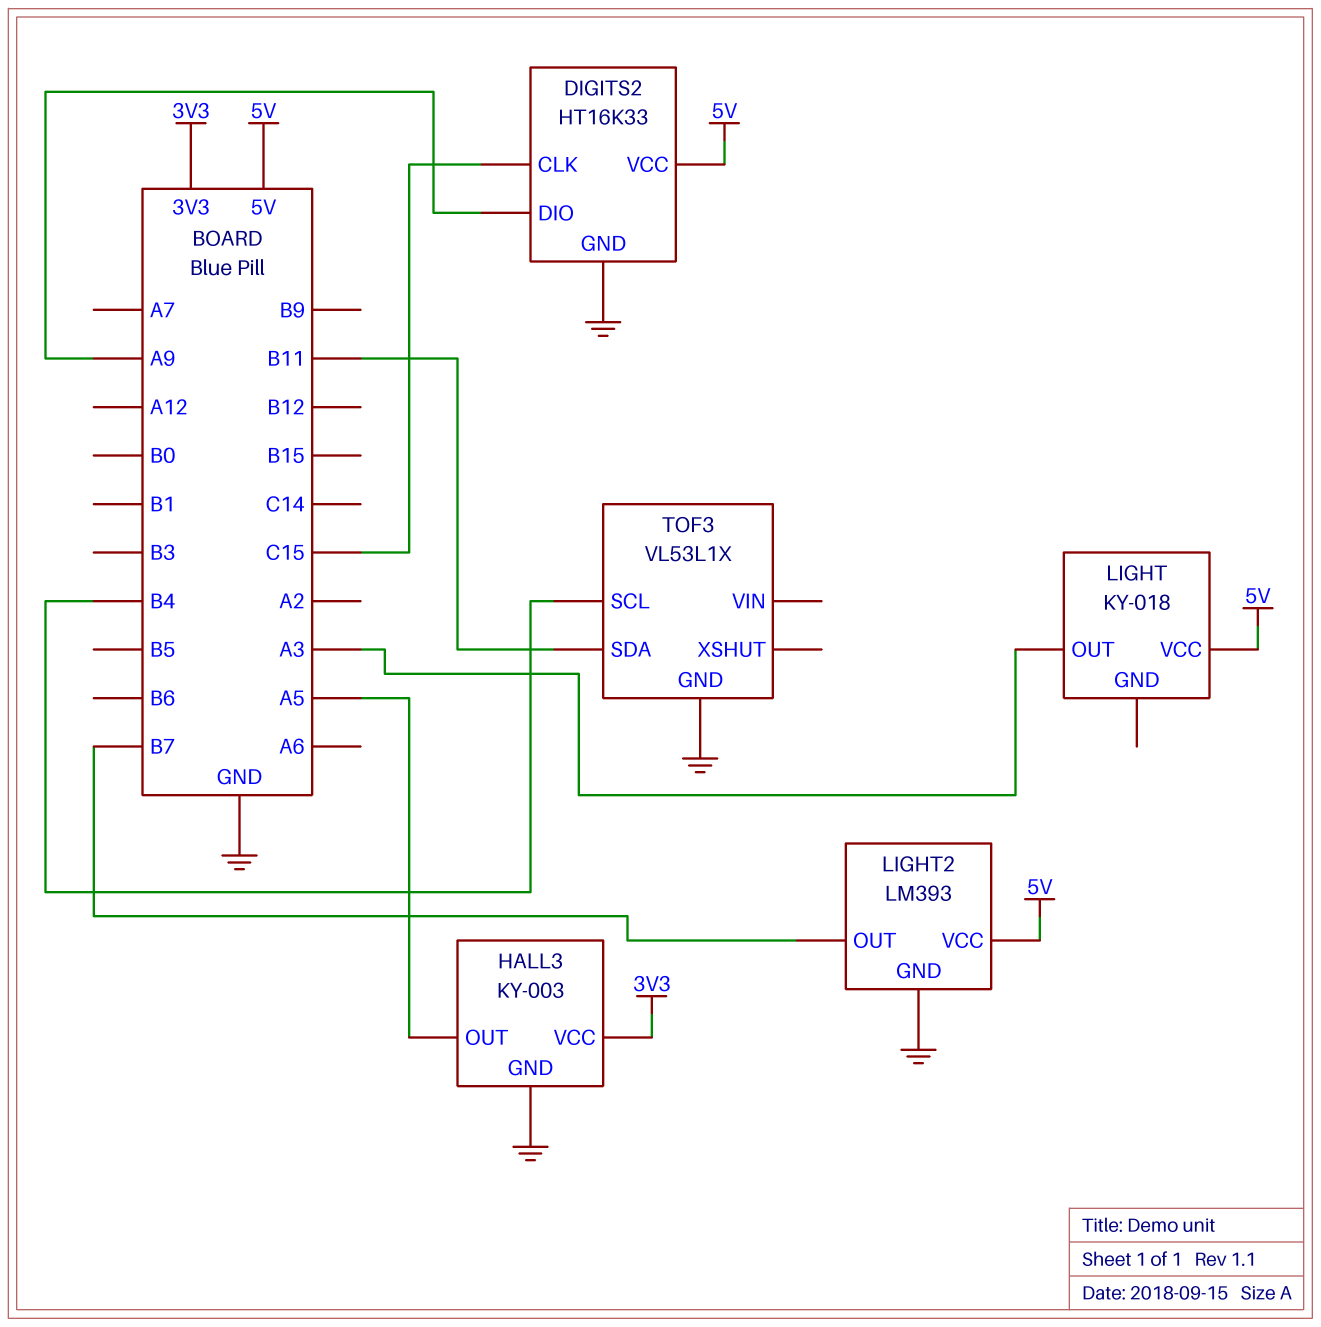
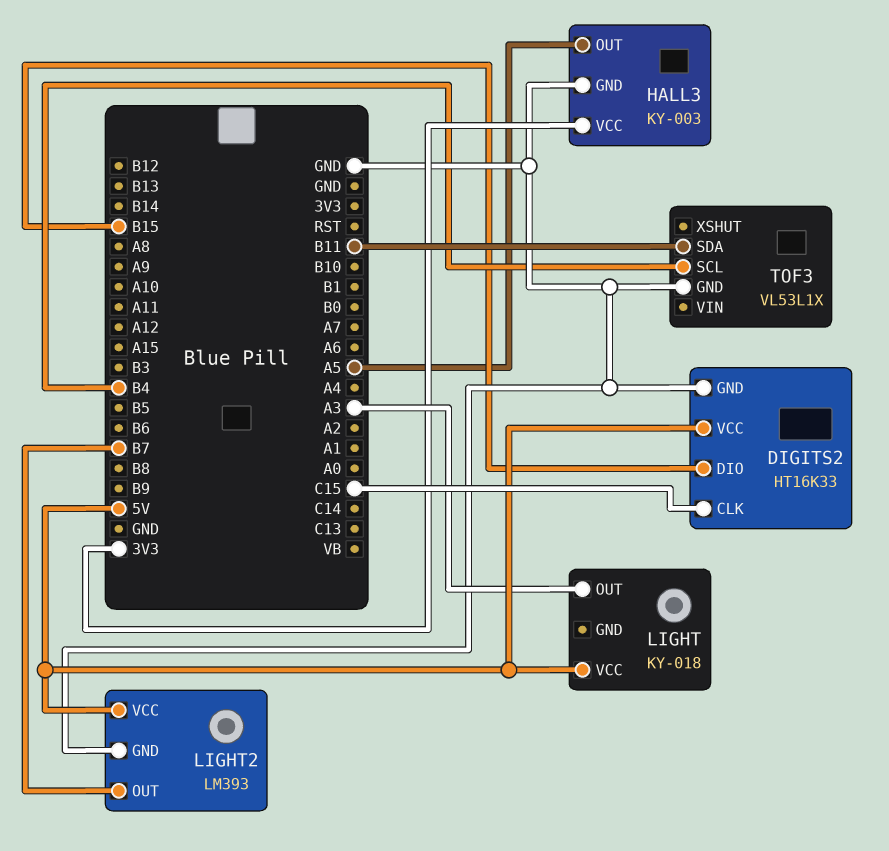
DIGITS2 pin DIO: A9 -> B15

